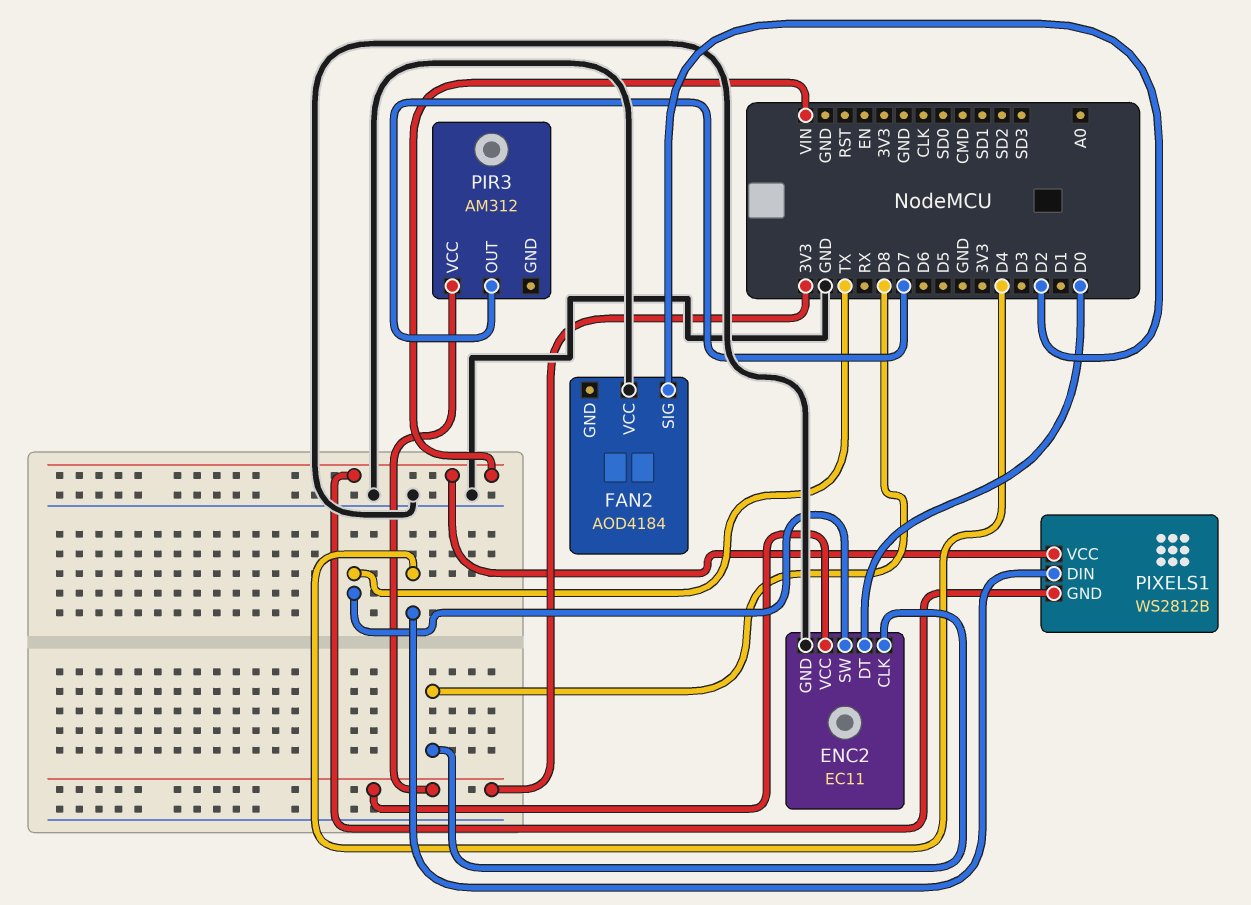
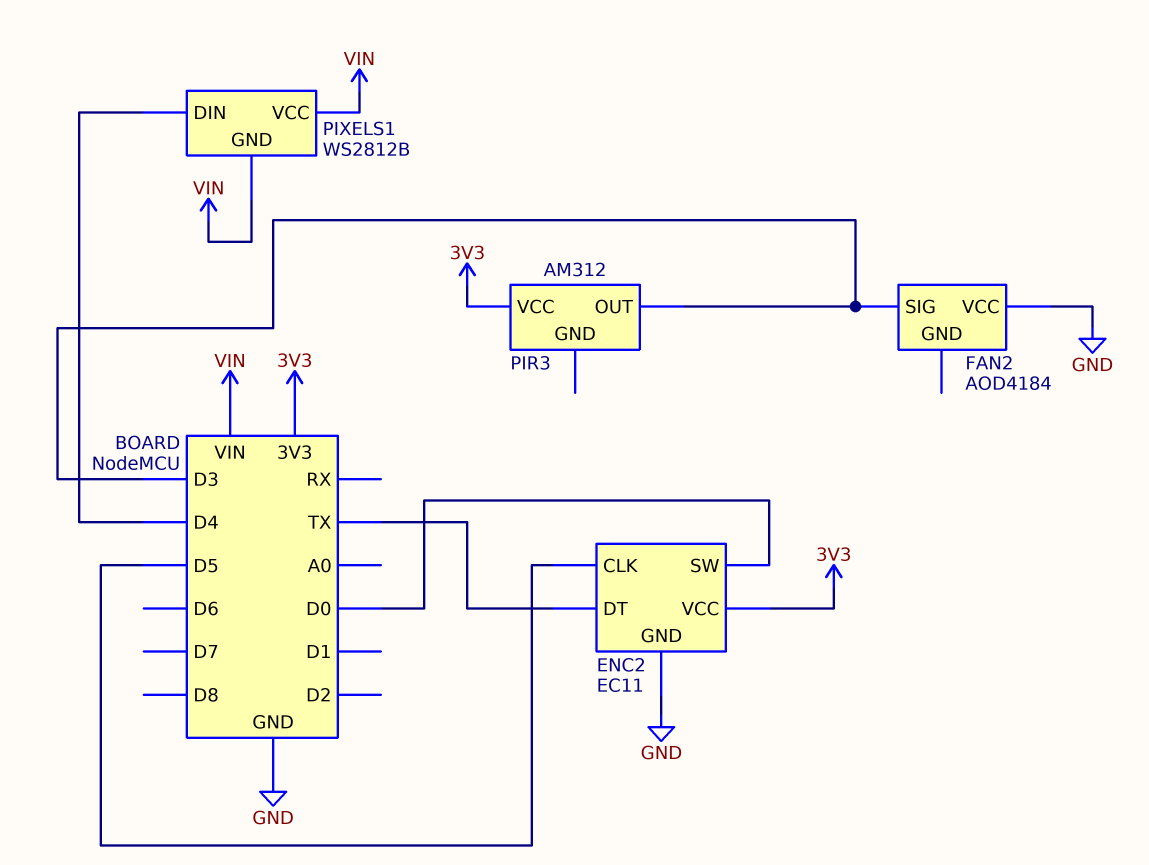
ENC2 pin CLK: D8 -> D5
ENC2 pin DT: D0 -> TX
ENC2 pin SW: TX -> D0
FAN2 pin SIG: D2 -> D3
PIR3 pin OUT: D7 -> D3

